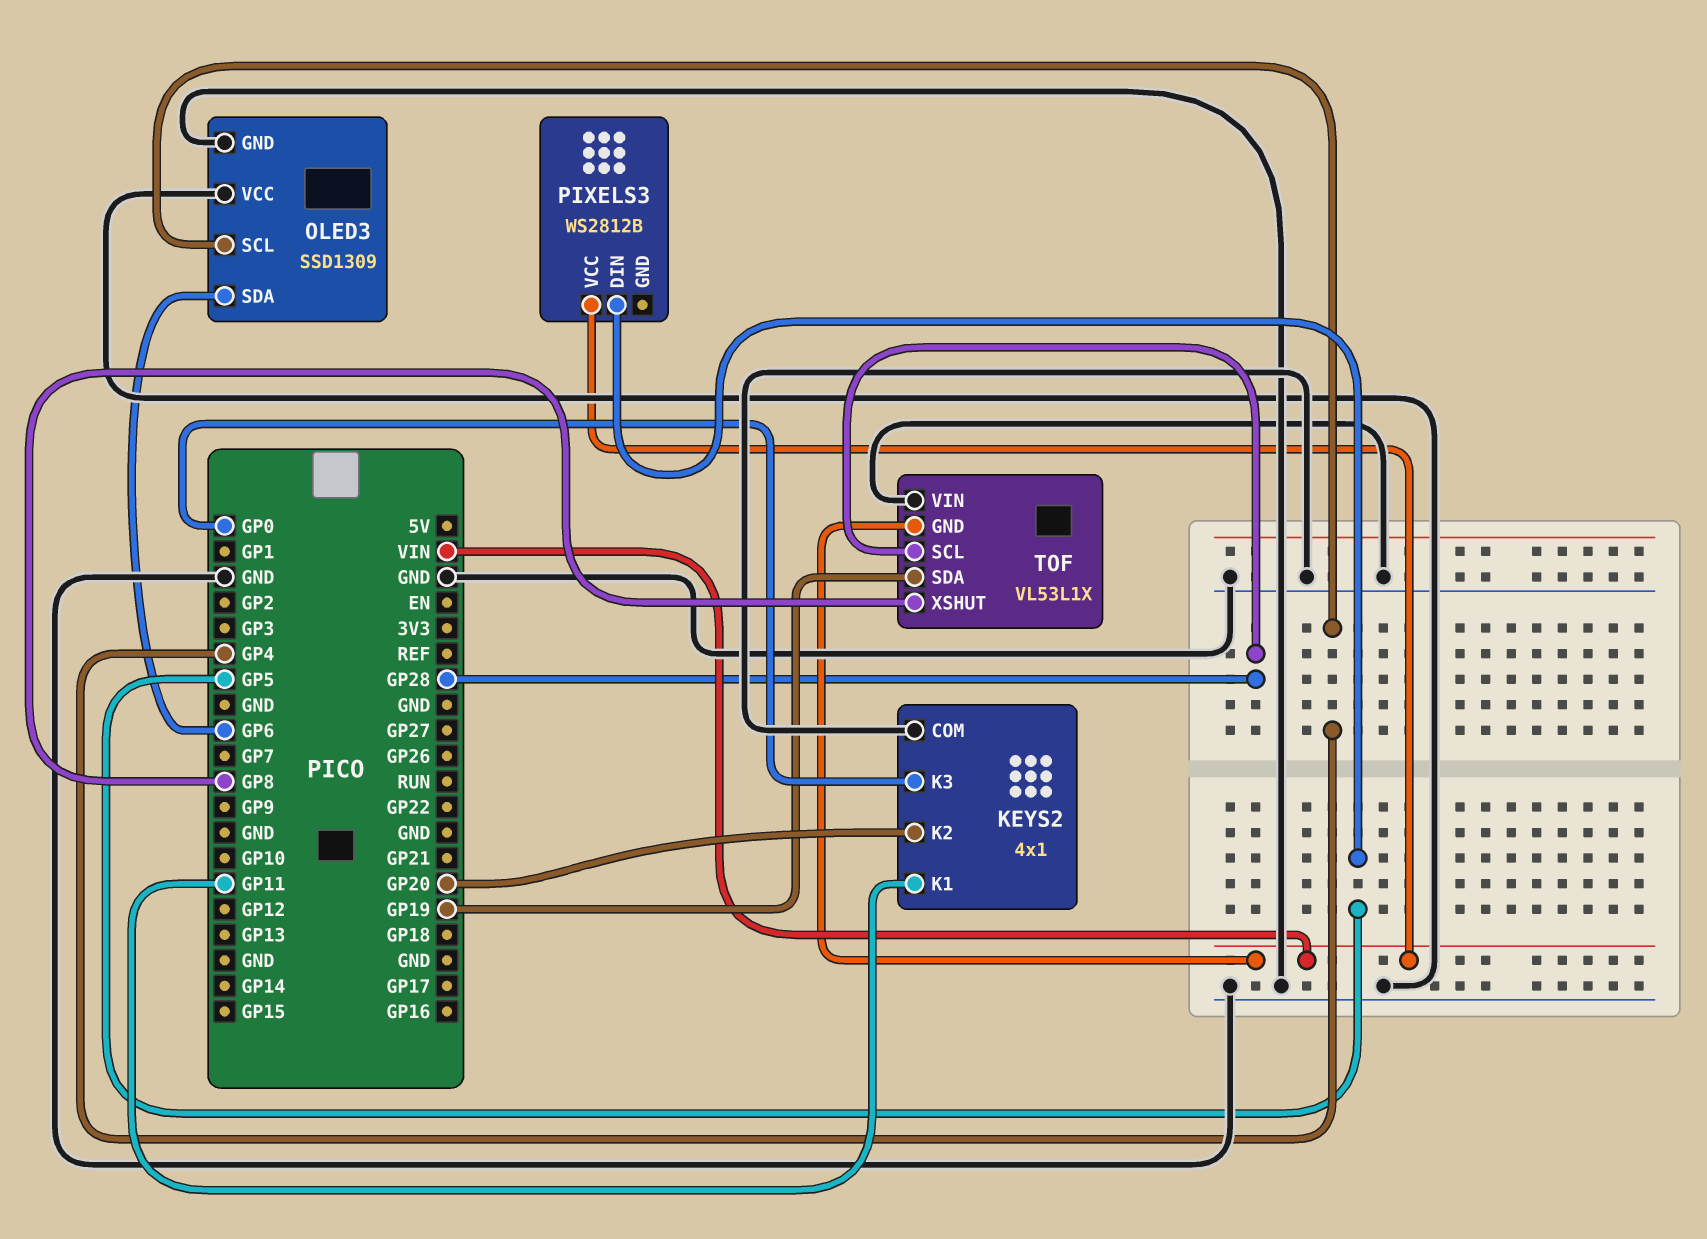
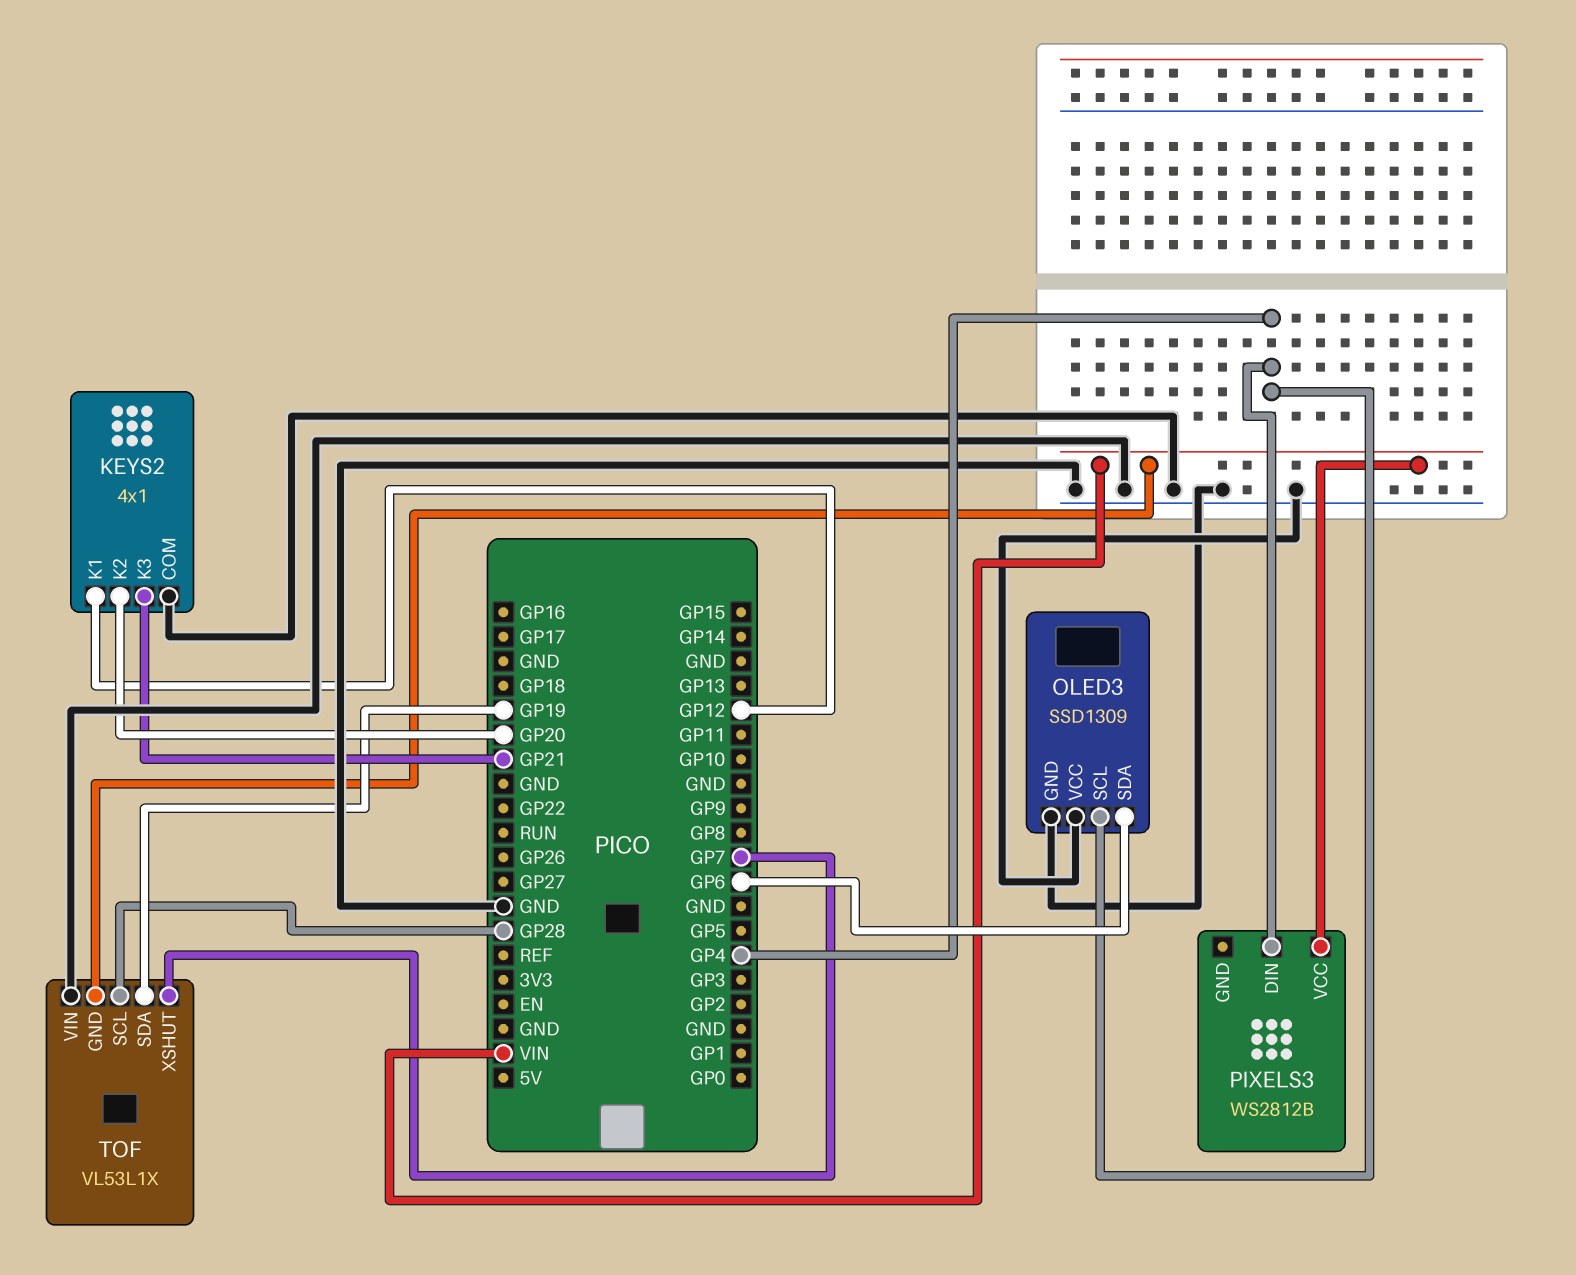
KEYS2 pin K1: GP11 -> GP12
KEYS2 pin K3: GP0 -> GP21
PIXELS3 pin DIN: GP5 -> GP4
TOF pin XSHUT: GP8 -> GP7

